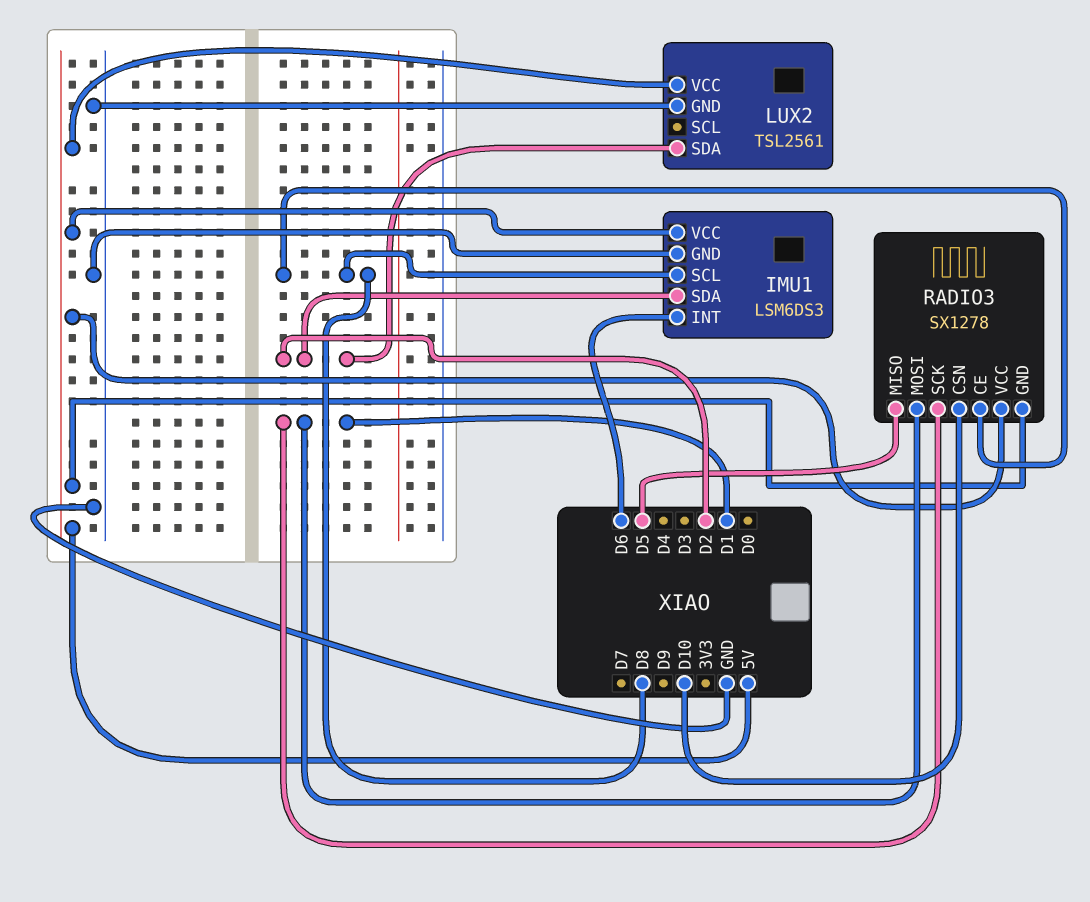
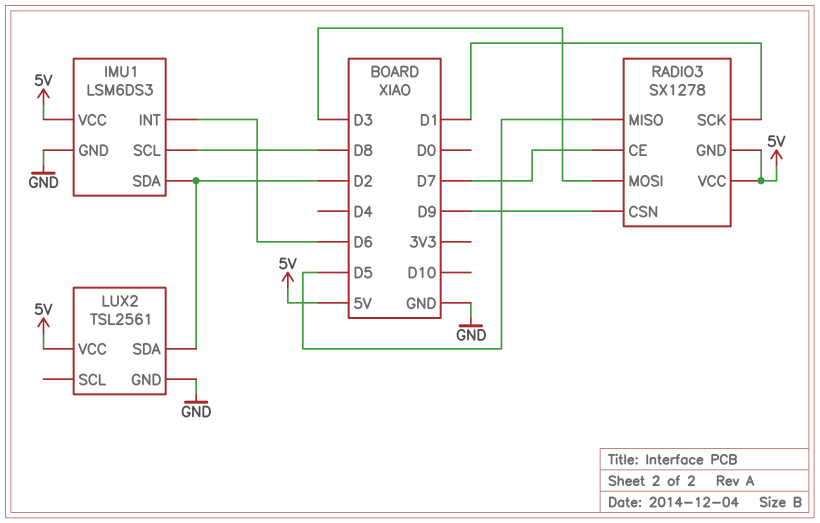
RADIO3 pin CE: D8 -> D7
RADIO3 pin CSN: D10 -> D9
RADIO3 pin MOSI: D1 -> D3

